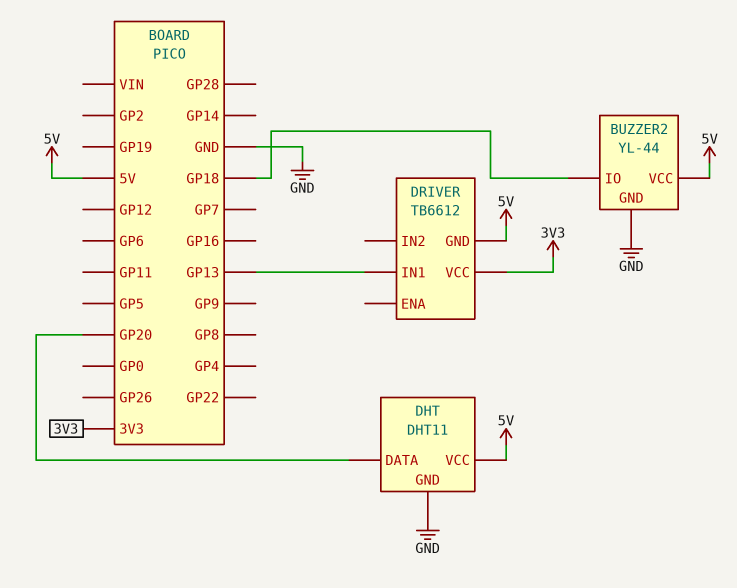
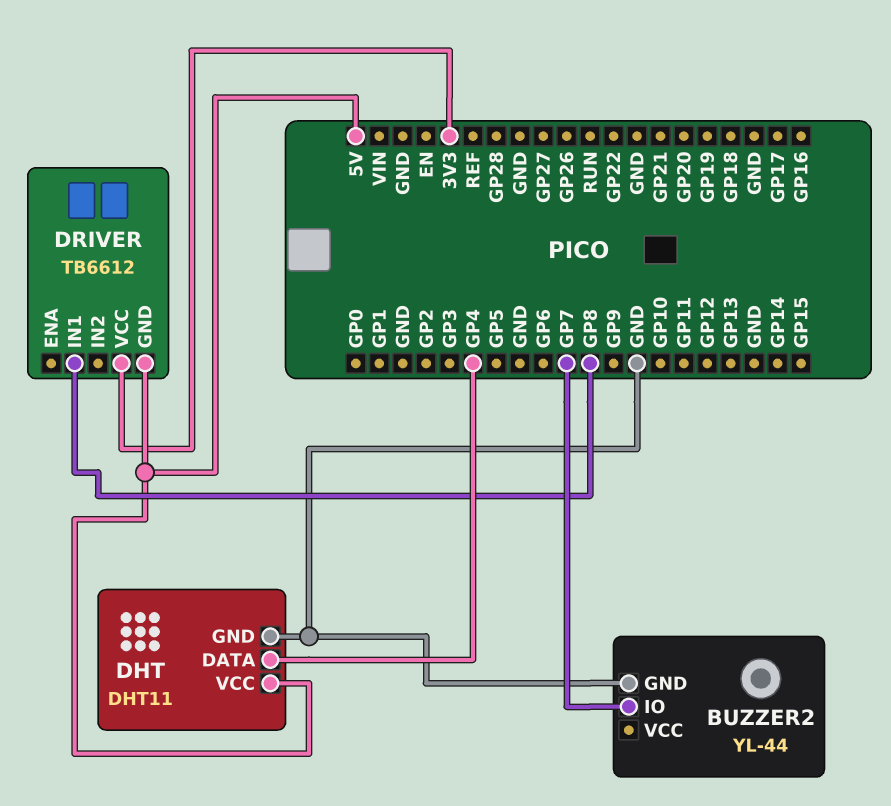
BUZZER2 pin IO: GP18 -> GP7
BUZZER2 pin VCC: 5V -> none
DHT pin DATA: GP20 -> GP4
DRIVER pin IN1: GP13 -> GP8

